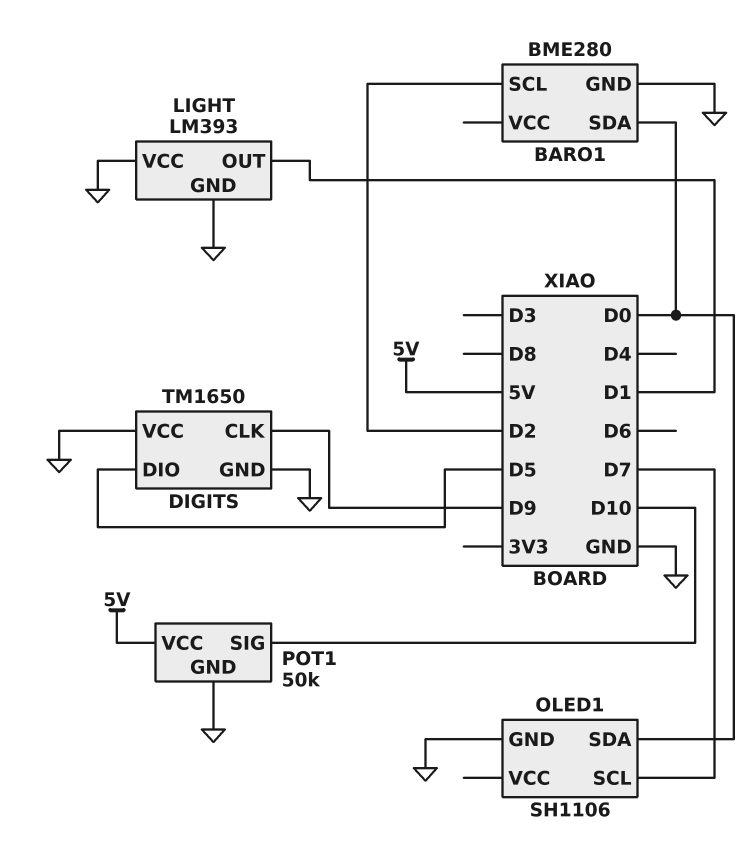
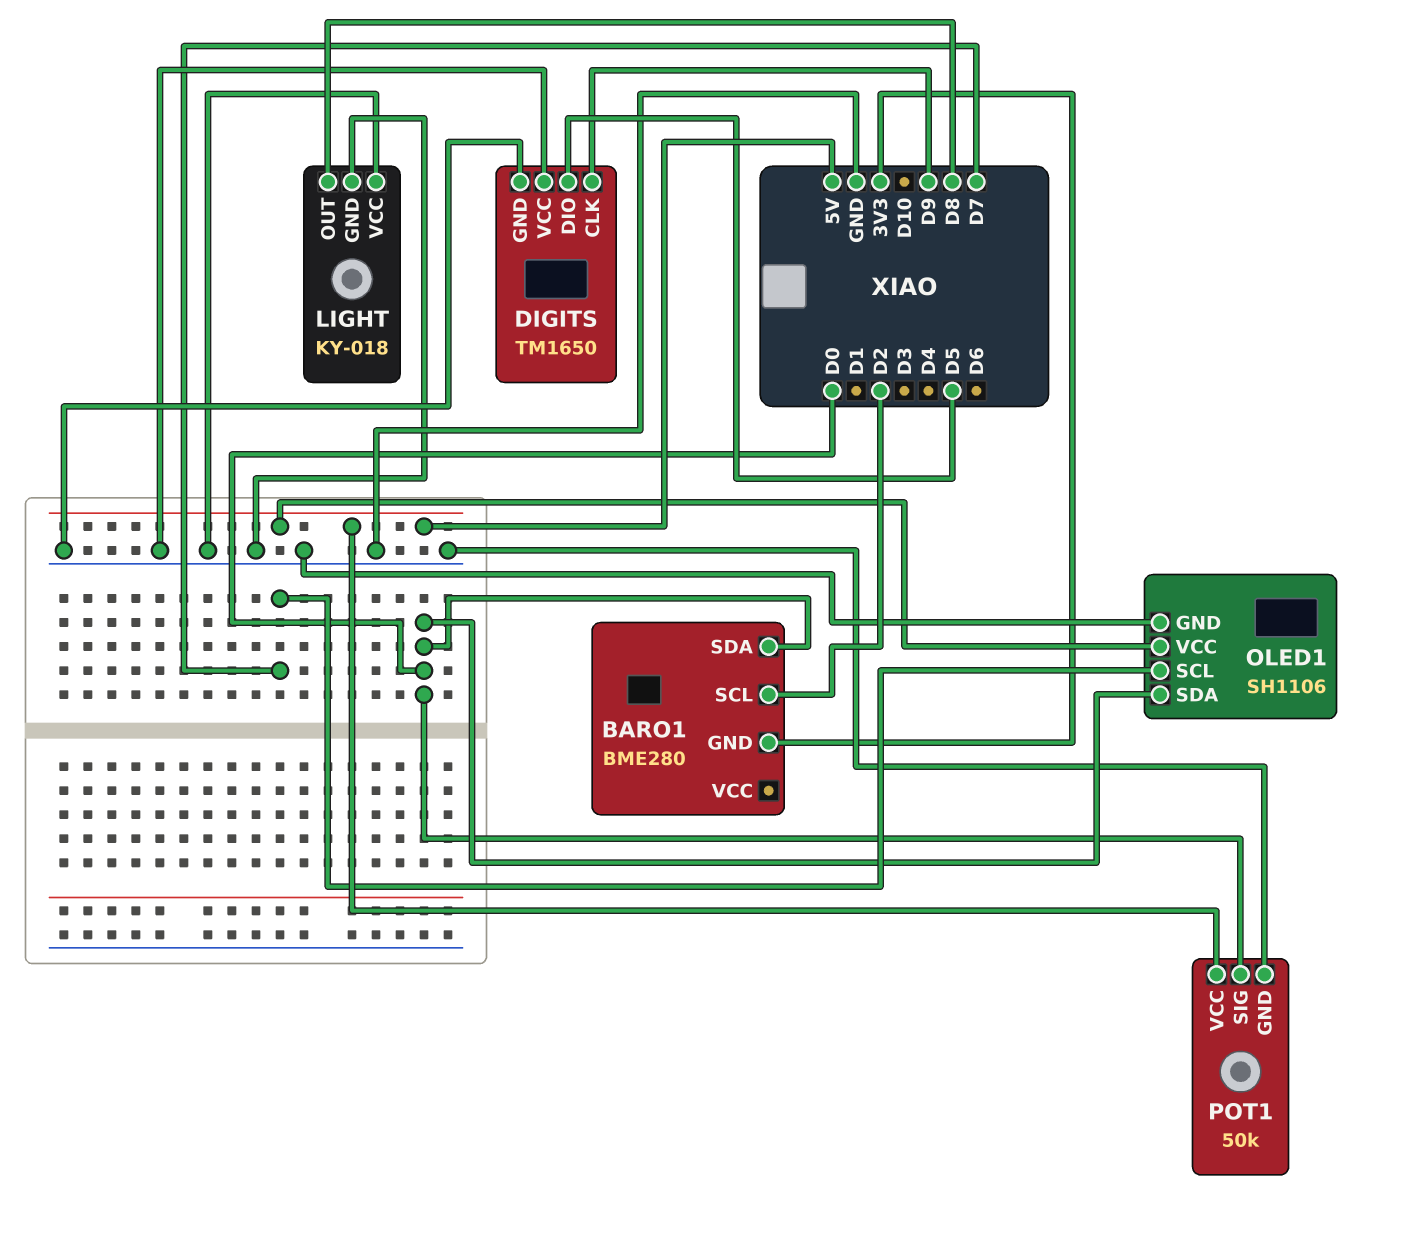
BARO1 pin GND: GND -> 3V3
LIGHT: LM393 -> KY-018
LIGHT pin OUT: D1 -> D8
OLED1 pin VCC: none -> 5V
POT1 pin SIG: D10 -> D0

